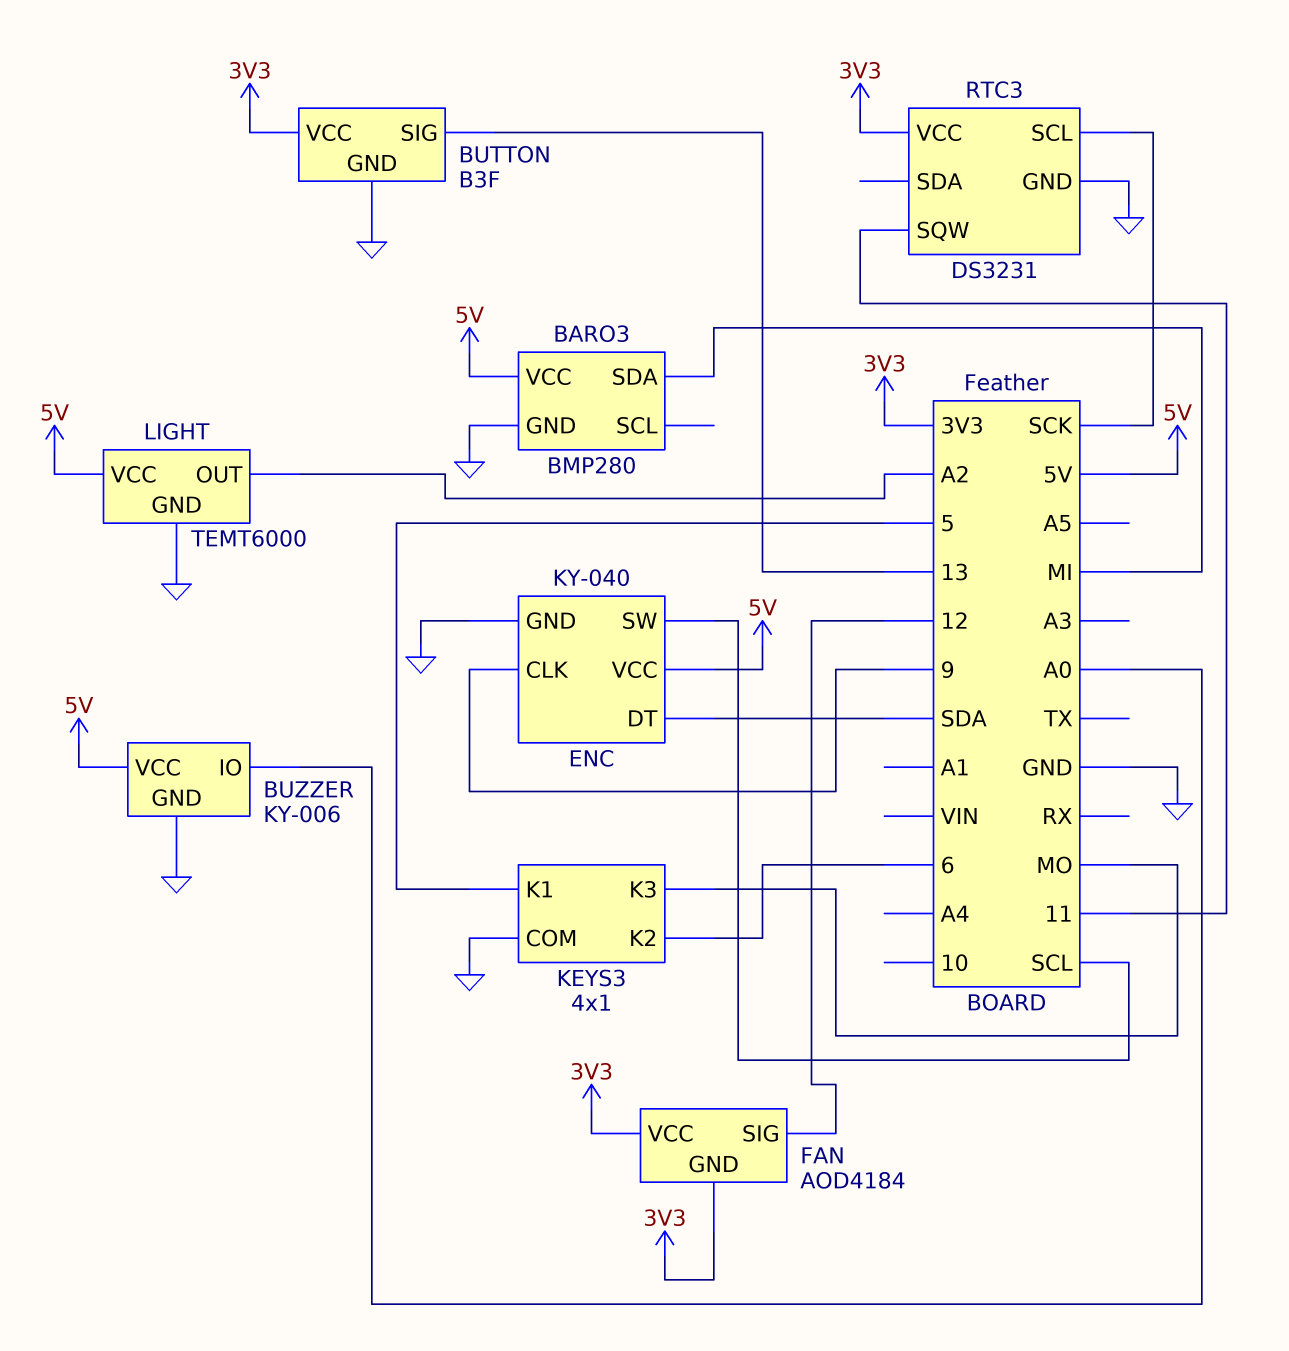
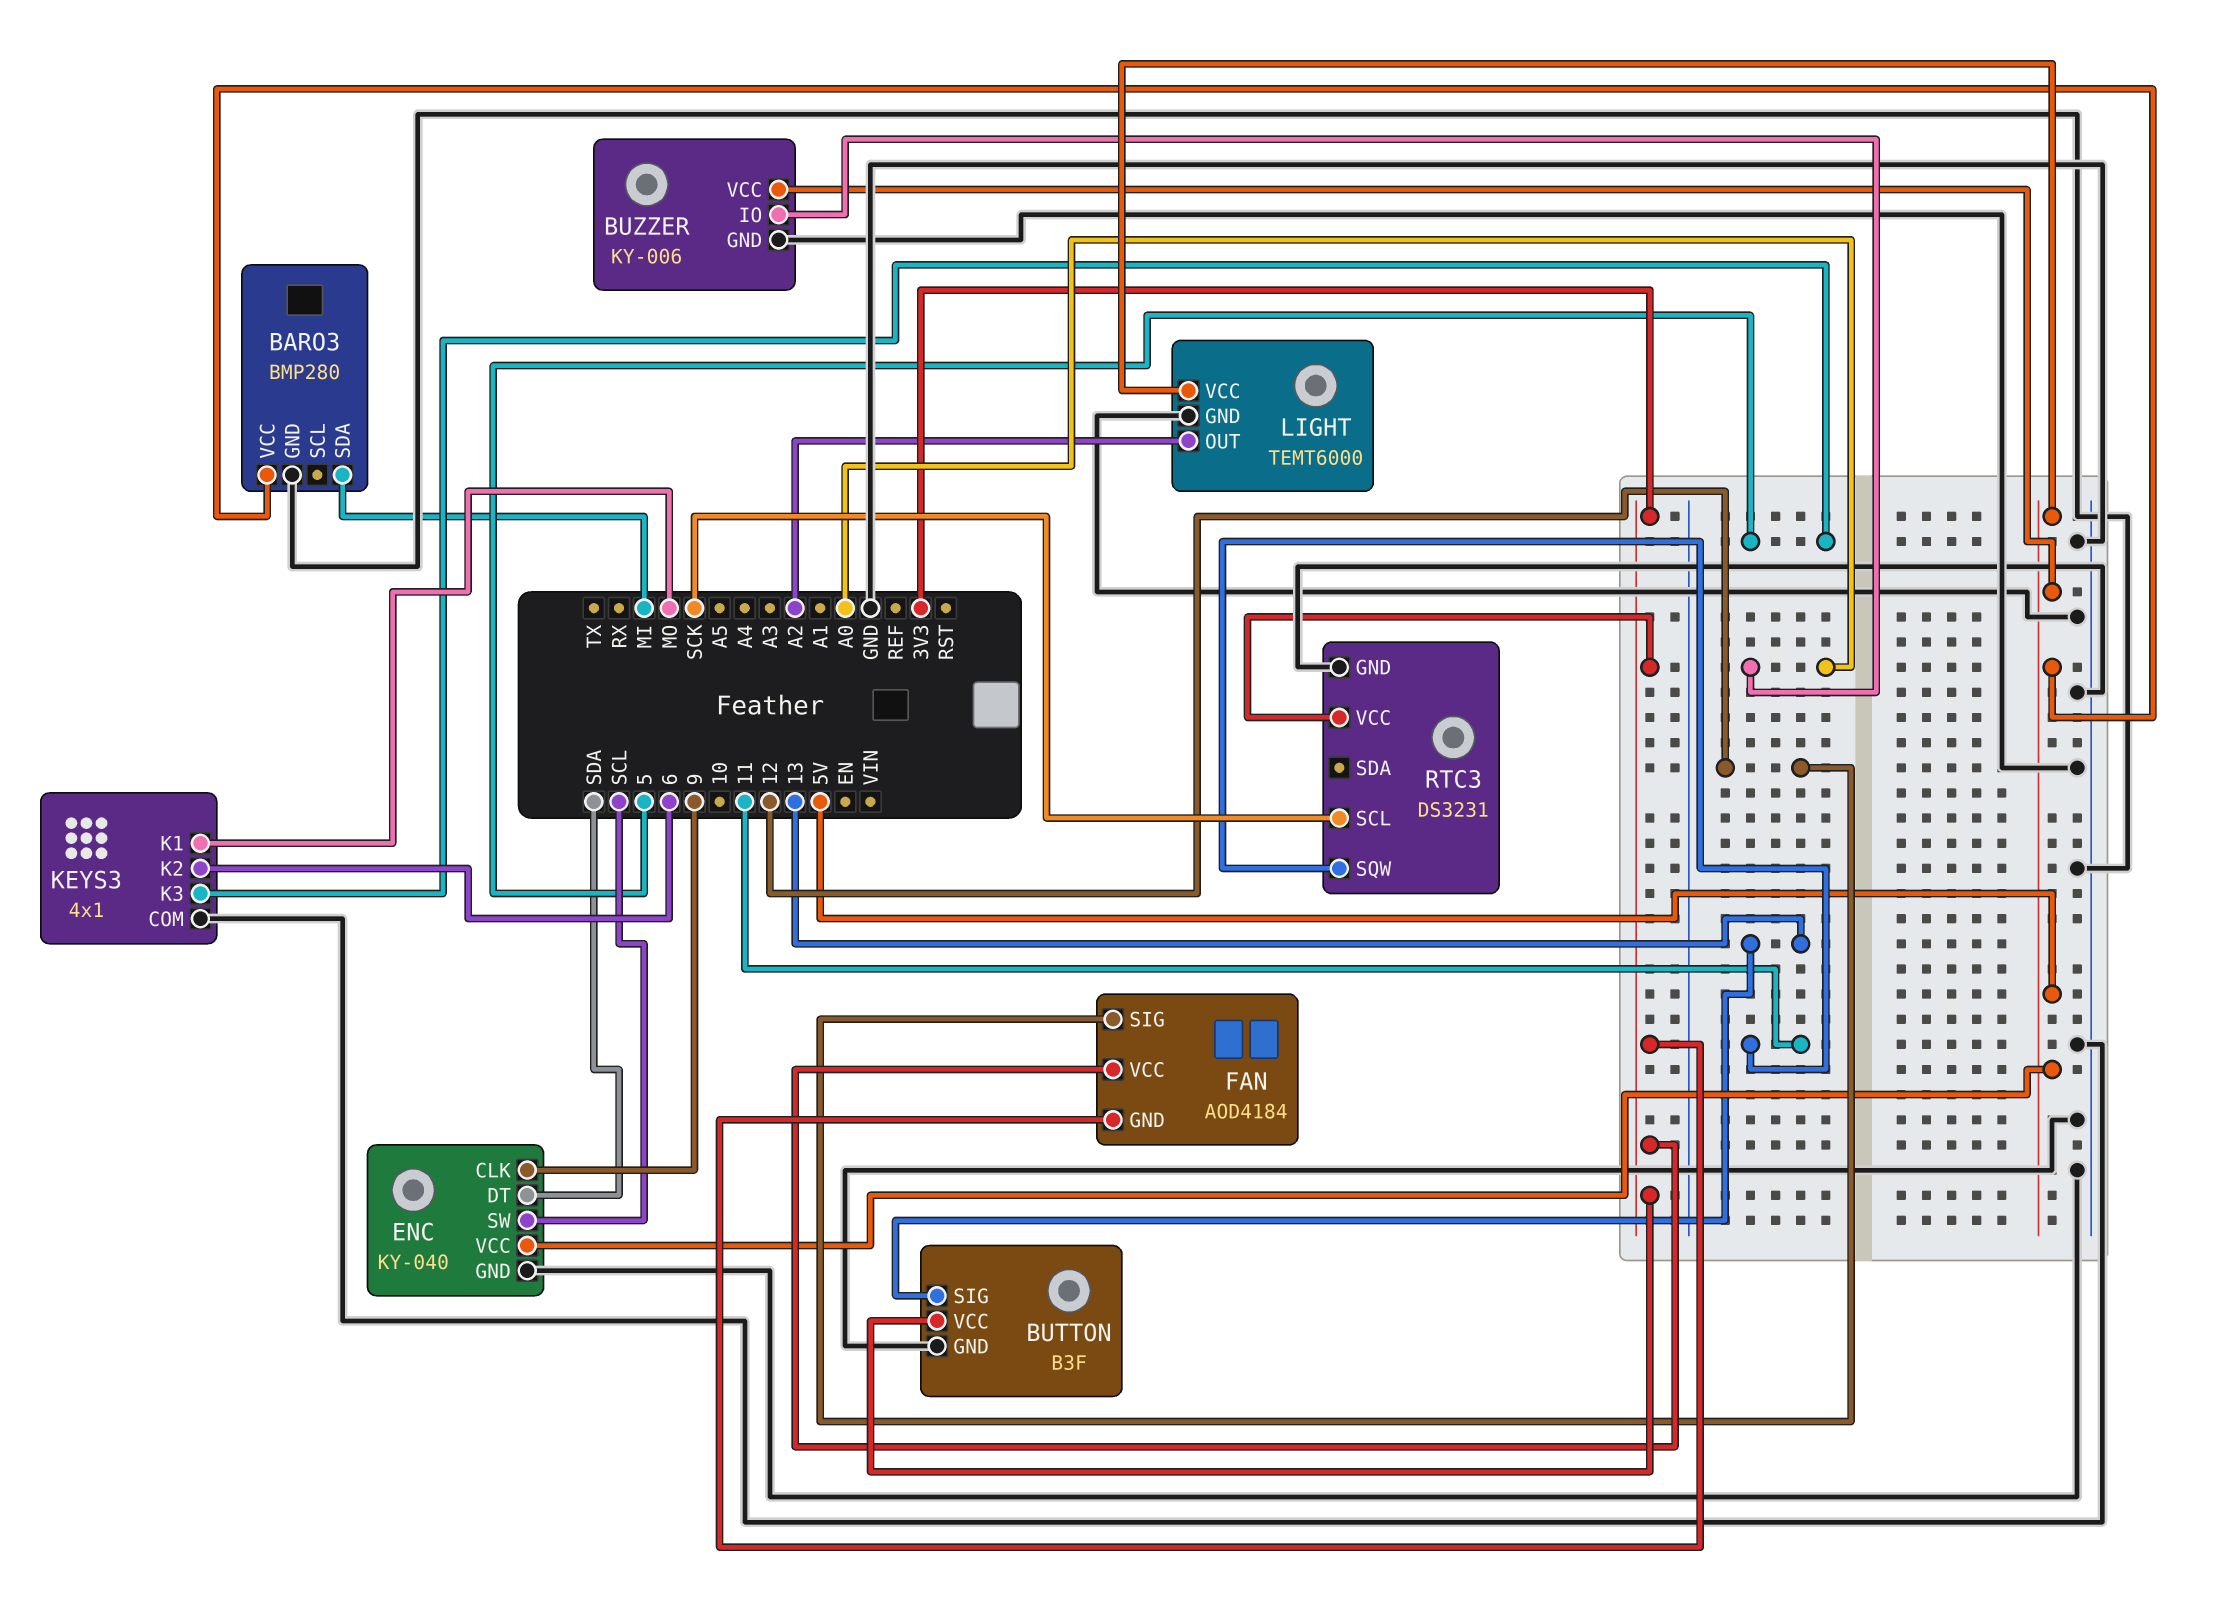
KEYS3 pin K1: 5 -> MO
KEYS3 pin K3: MO -> 5

